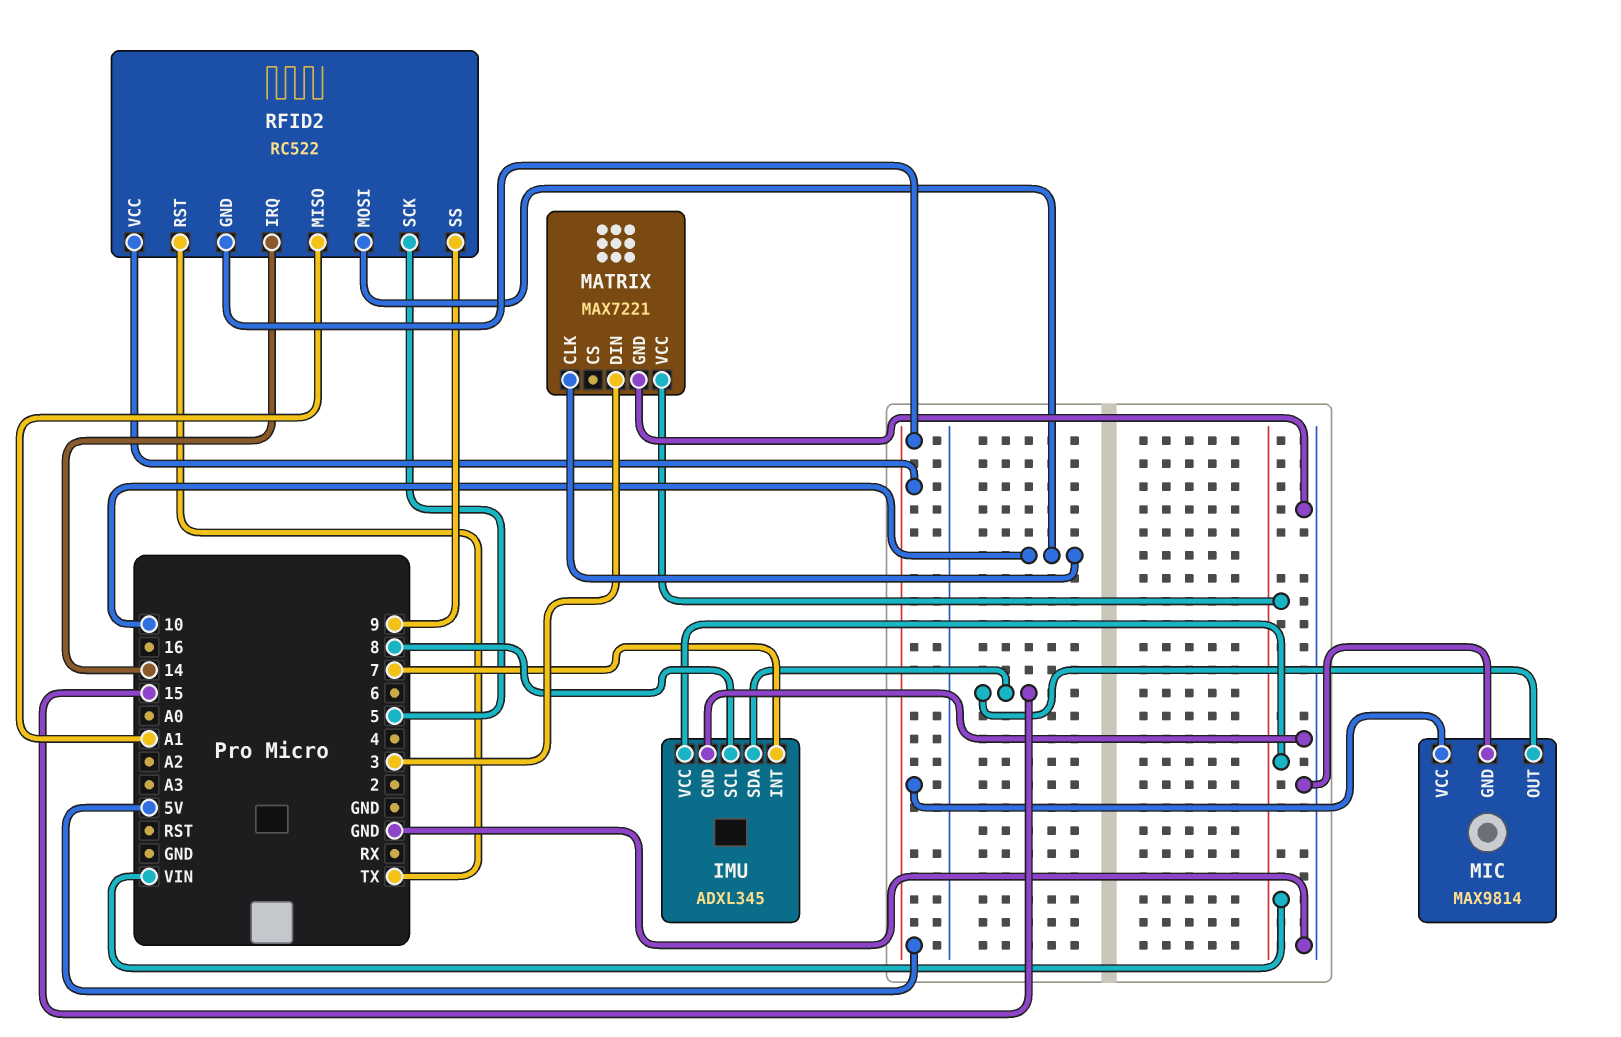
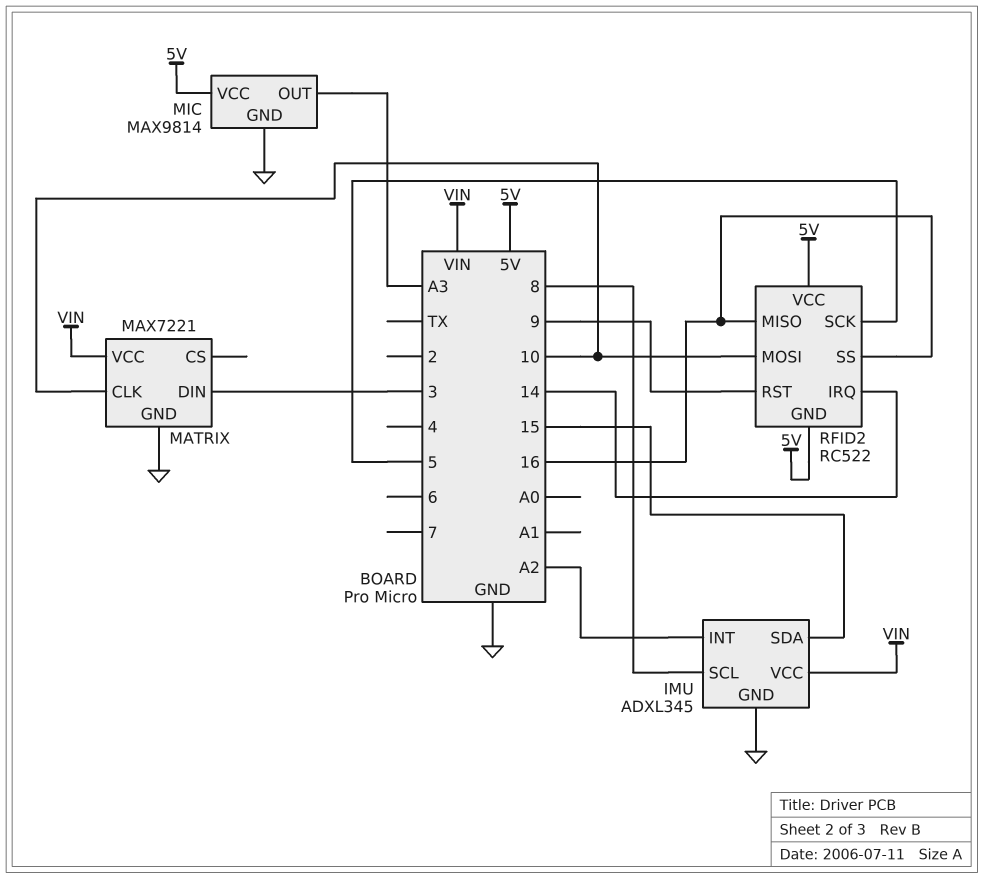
IMU pin INT: 7 -> A2
MIC pin OUT: 15 -> A3
RFID2 pin MISO: A1 -> 16
RFID2 pin RST: TX -> 9
RFID2 pin SS: 9 -> 16

